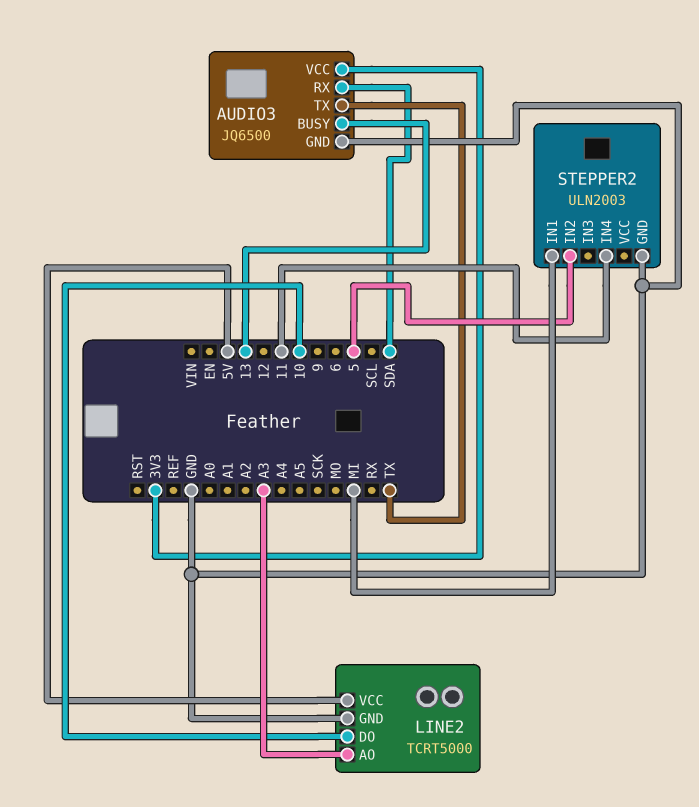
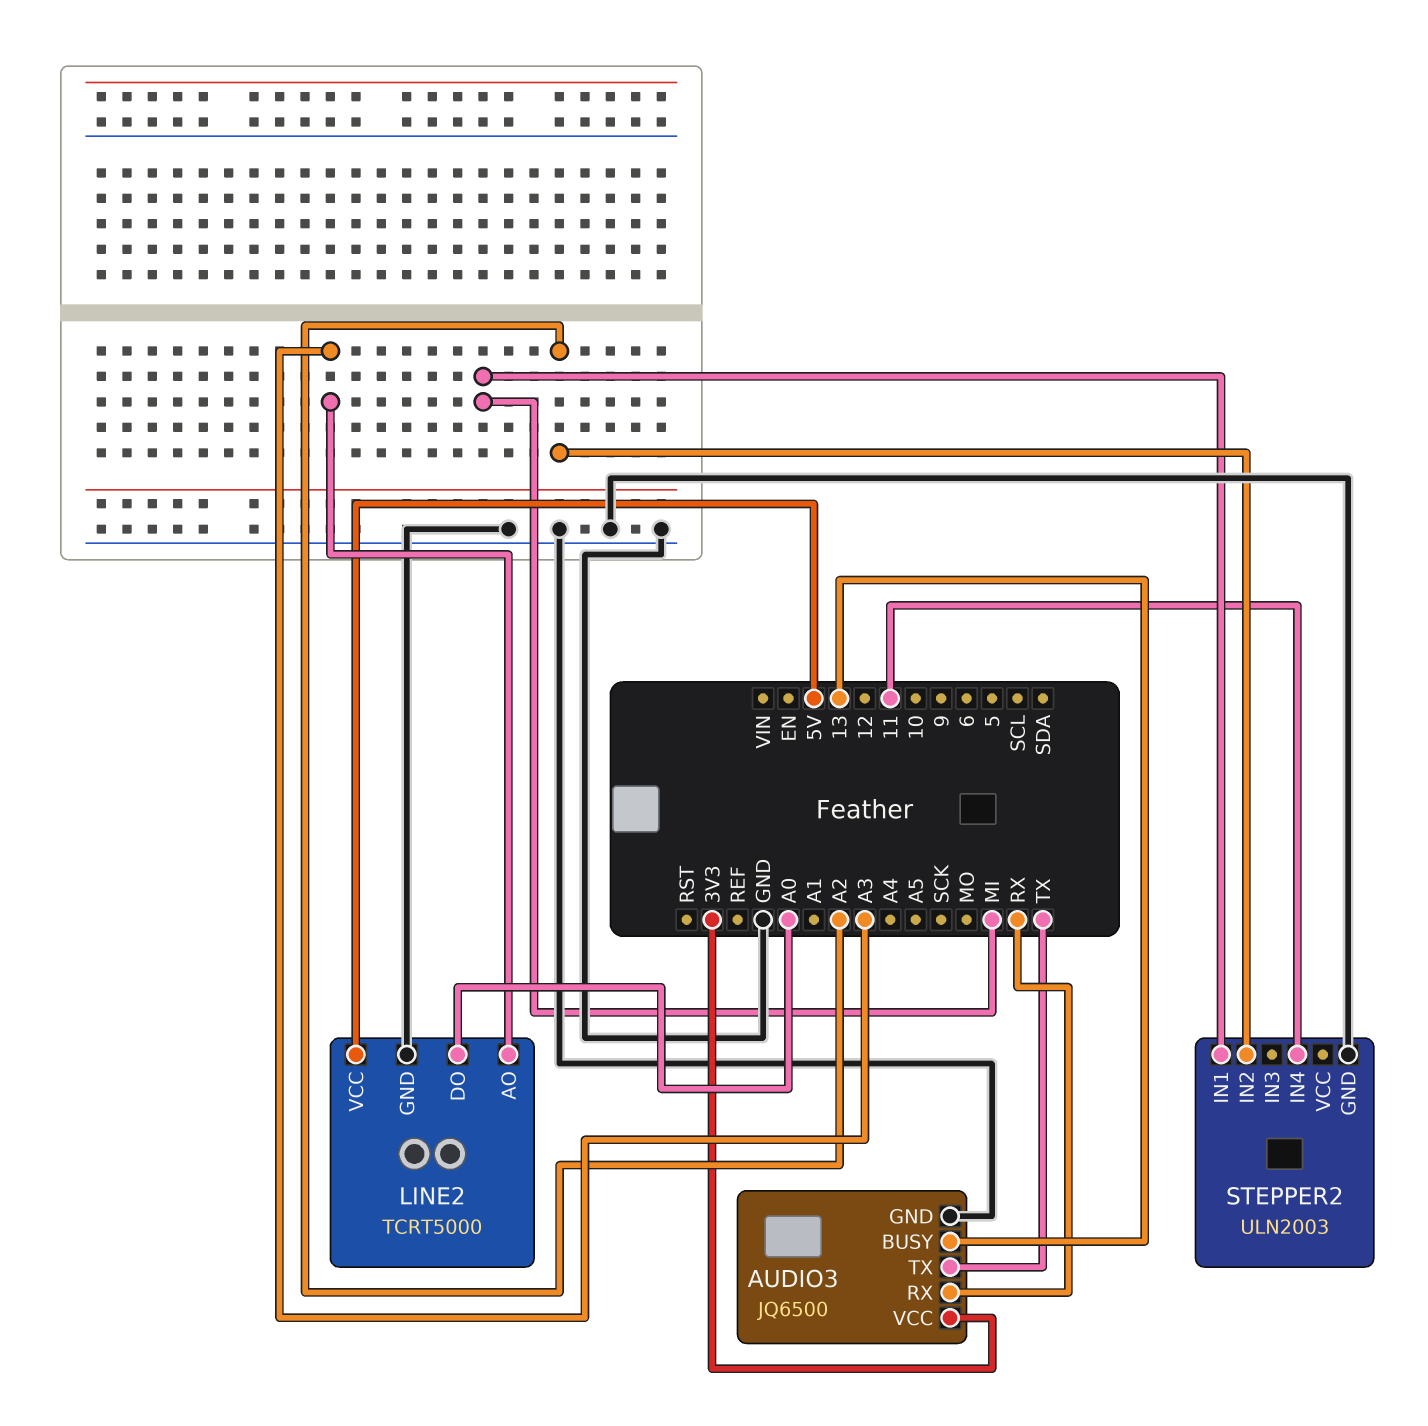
AUDIO3 pin RX: SDA -> RX
LINE2 pin DO: 10 -> A0
STEPPER2 pin IN2: 5 -> A2

